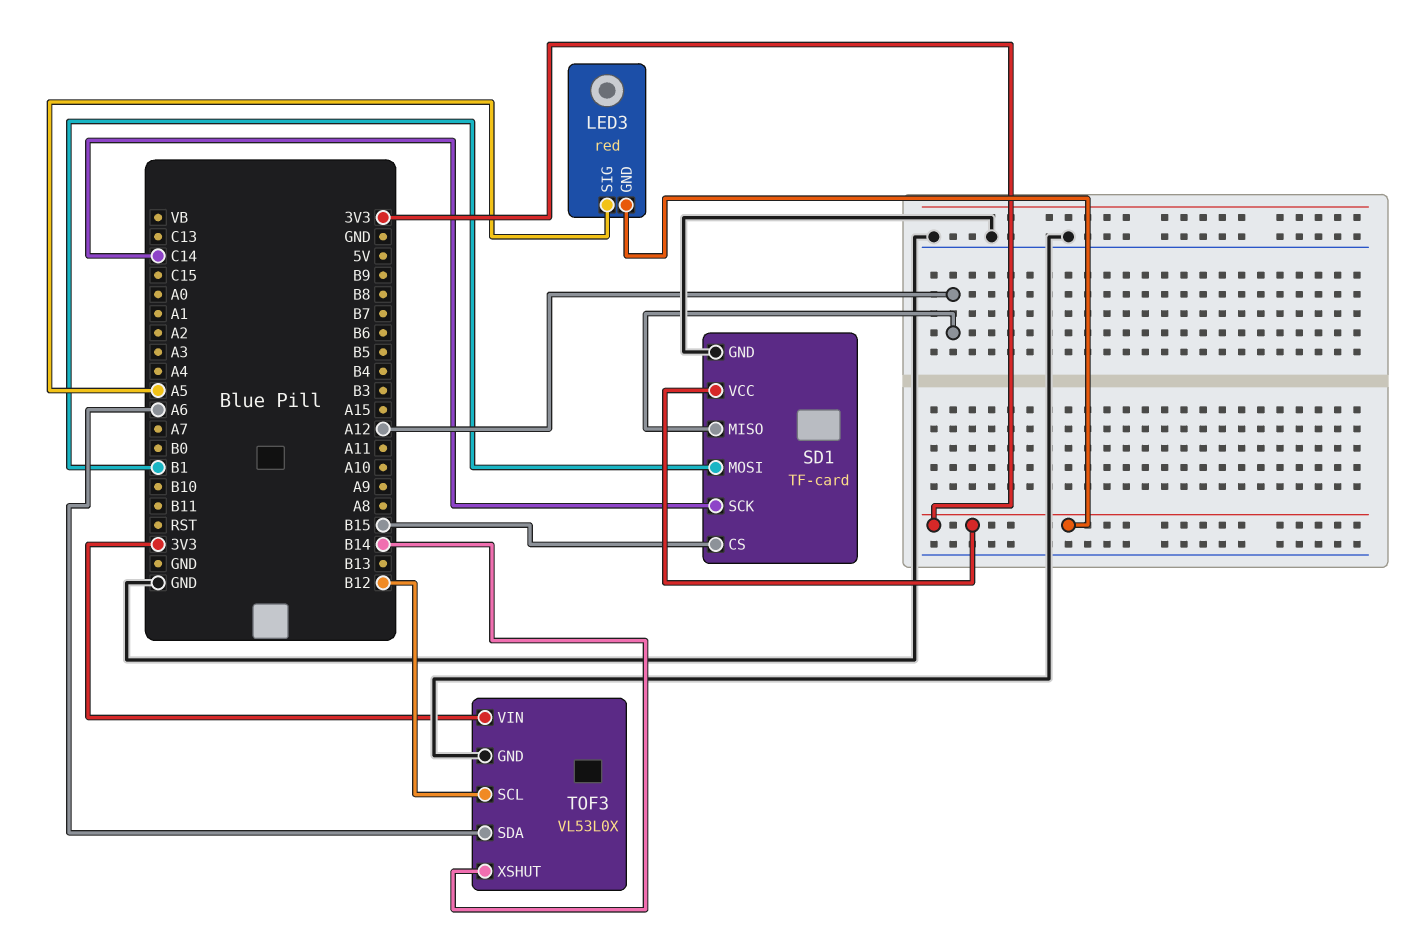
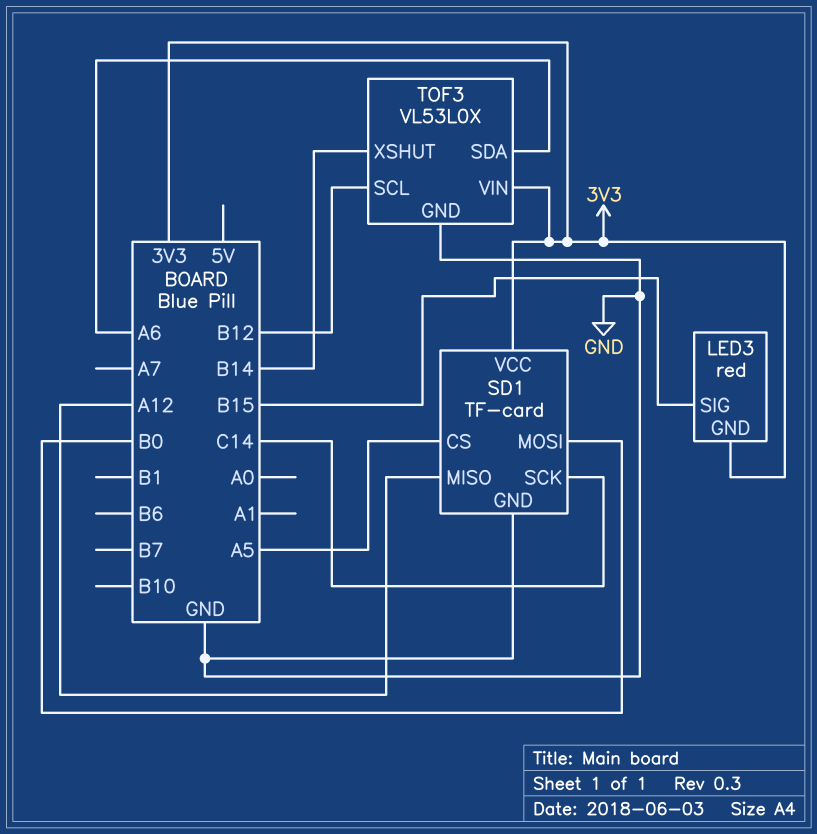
LED3 pin SIG: A5 -> B15
SD1 pin CS: B15 -> A5
SD1 pin MOSI: B1 -> B0

